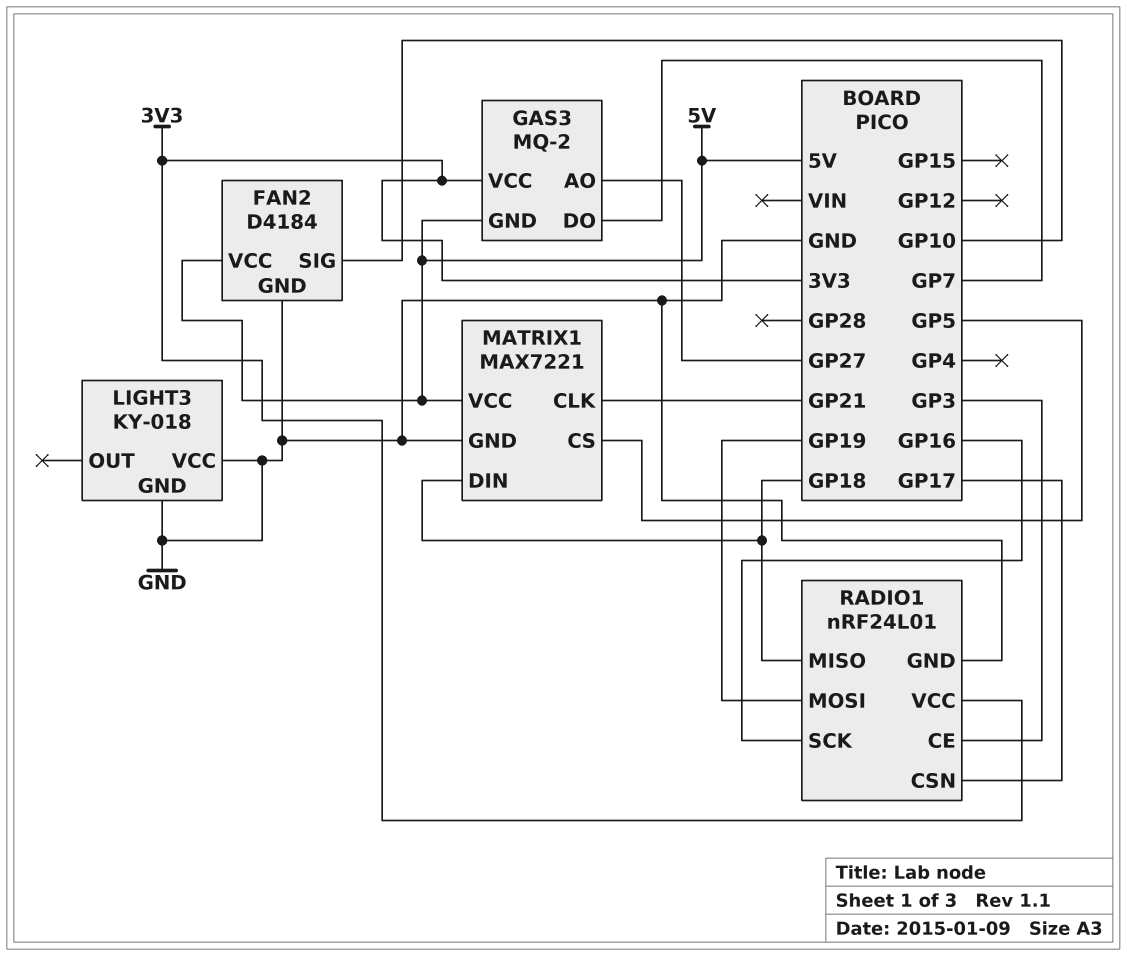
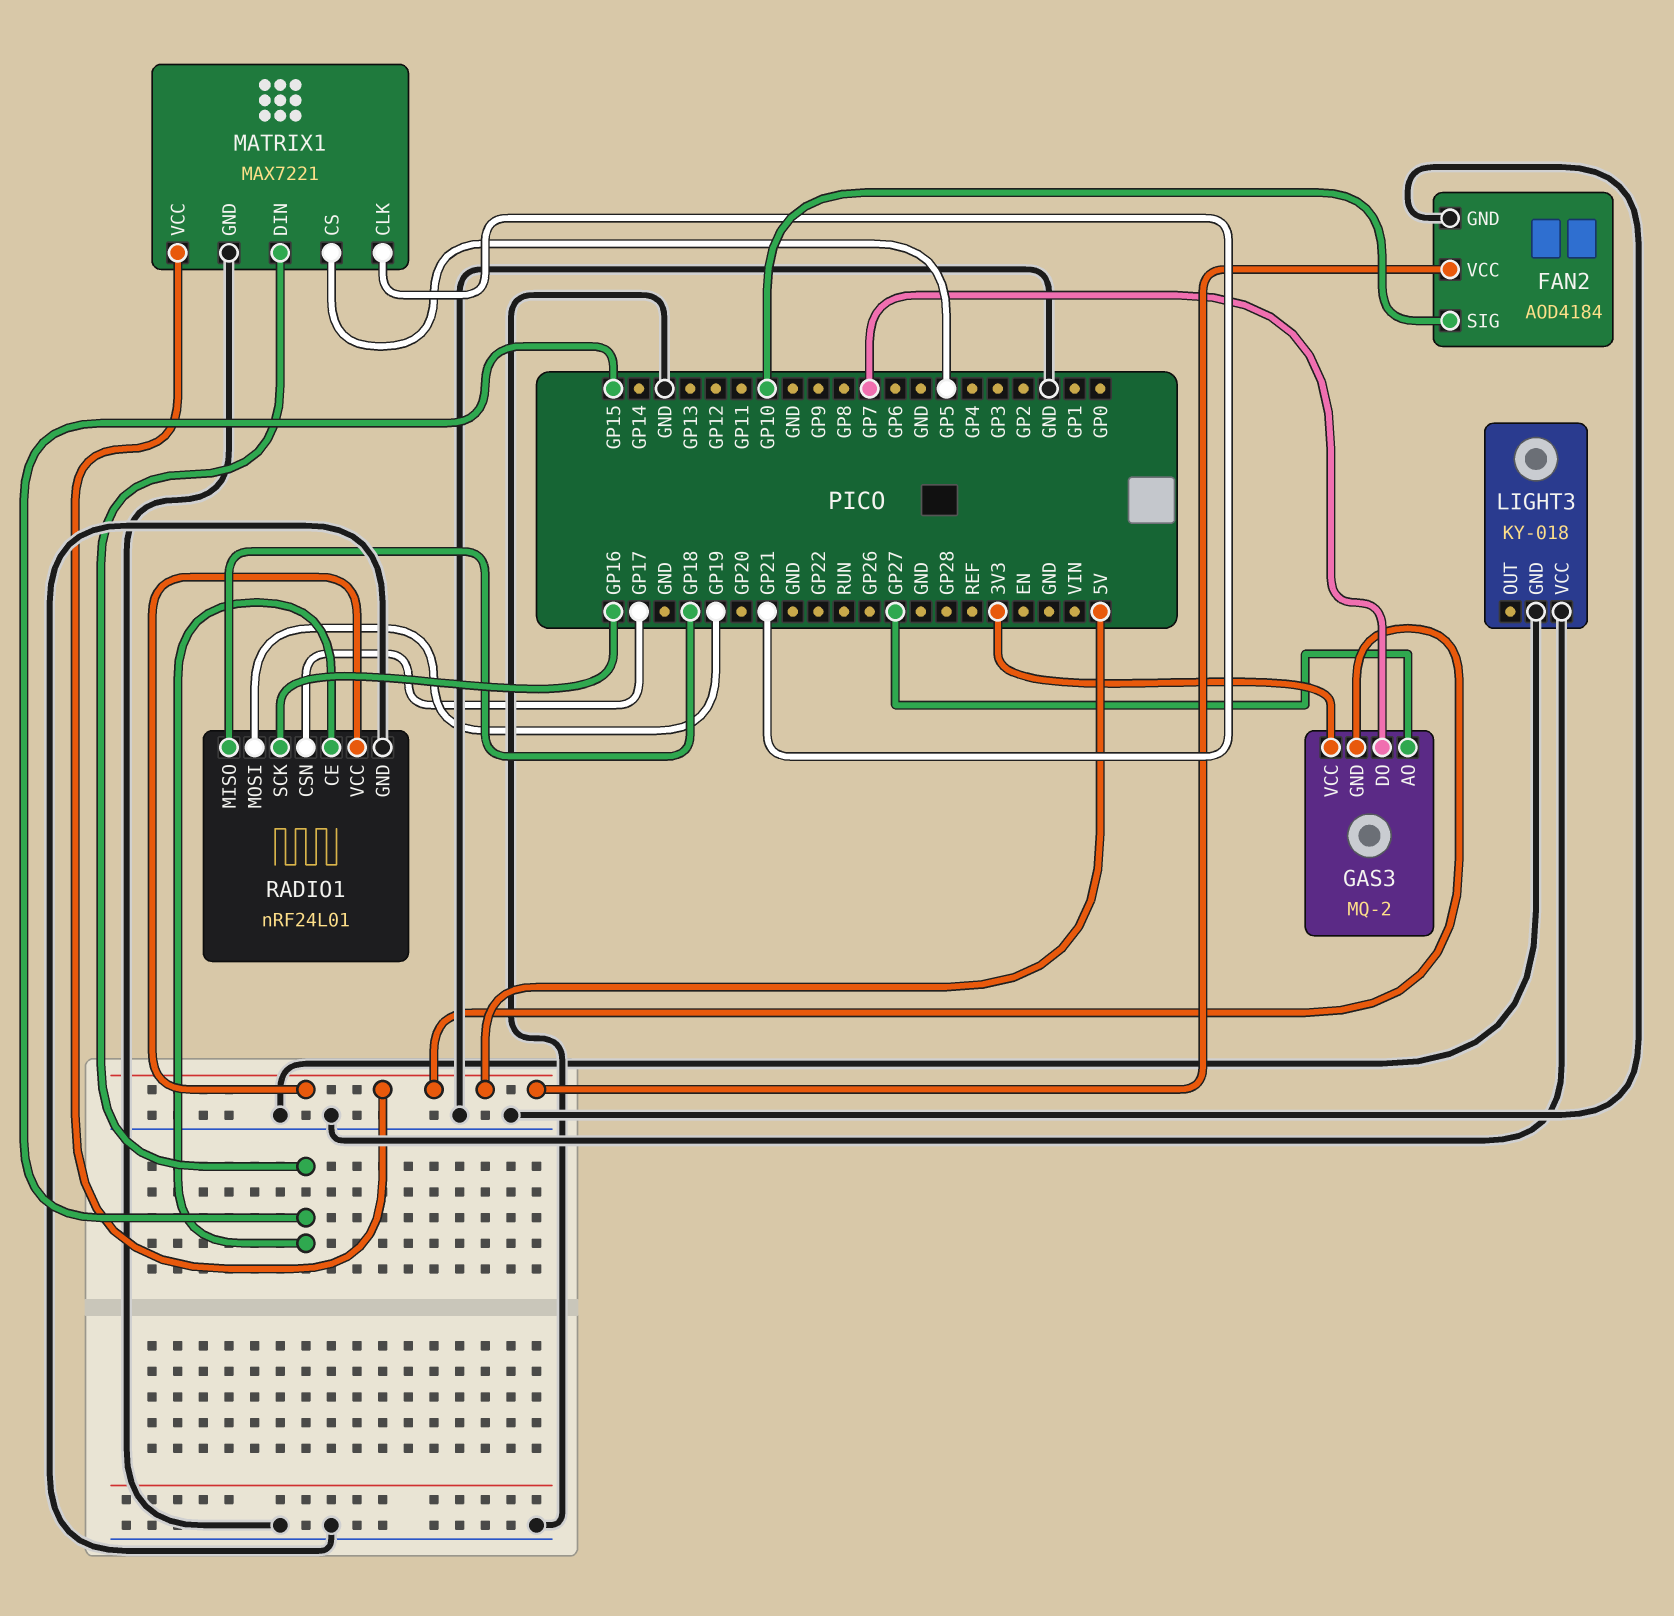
FAN2: D4184 -> AOD4184
MATRIX1 pin DIN: GP18 -> GP15
RADIO1 pin CE: GP3 -> GP15
RADIO1 pin VCC: 3V3 -> 5V

